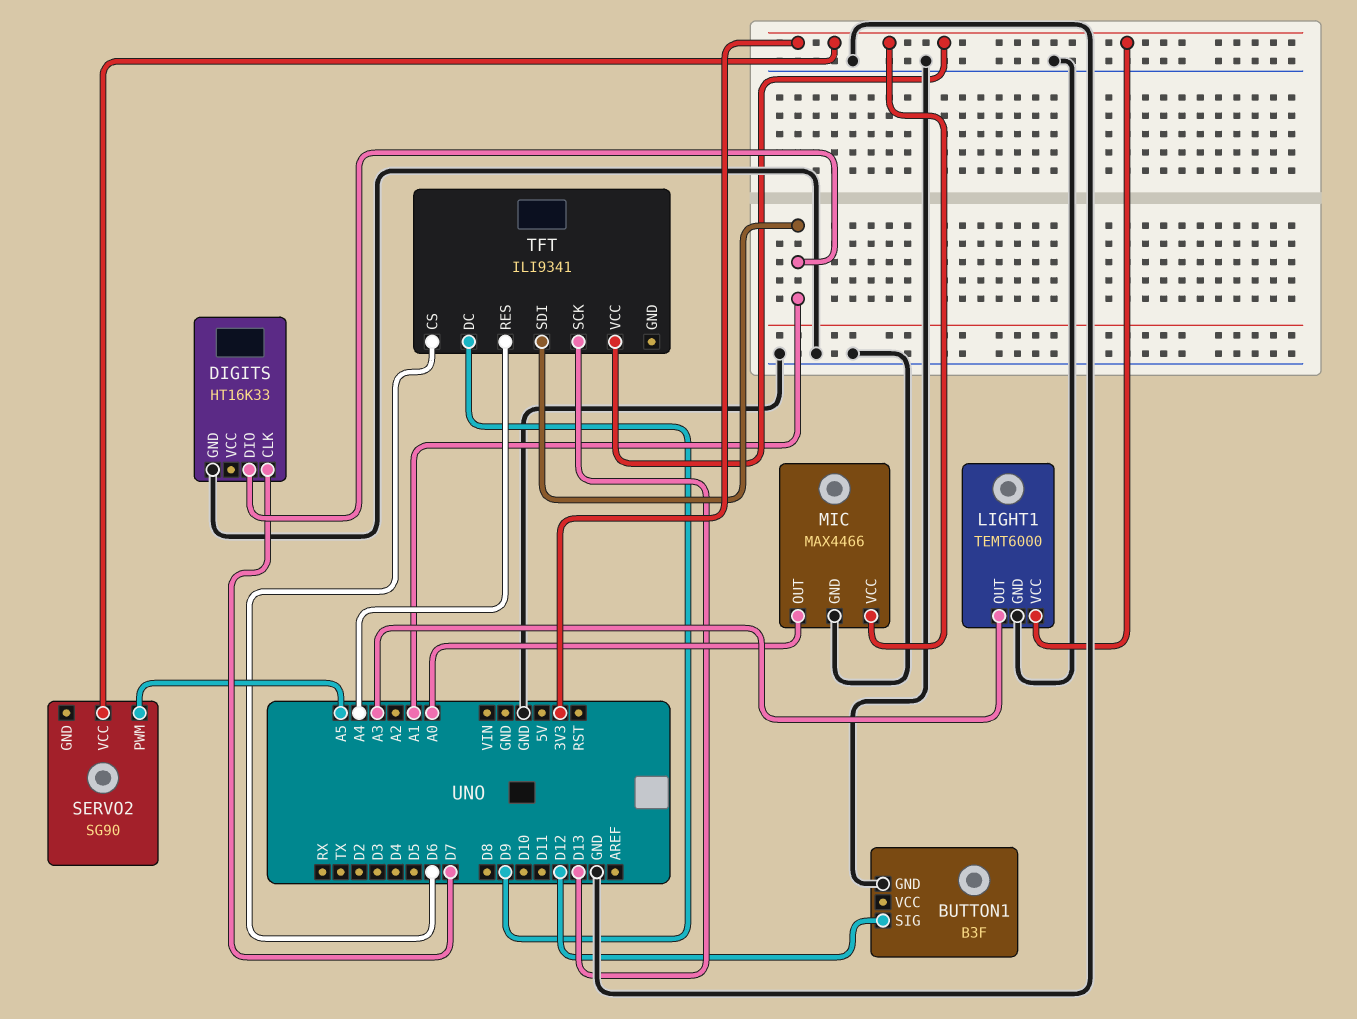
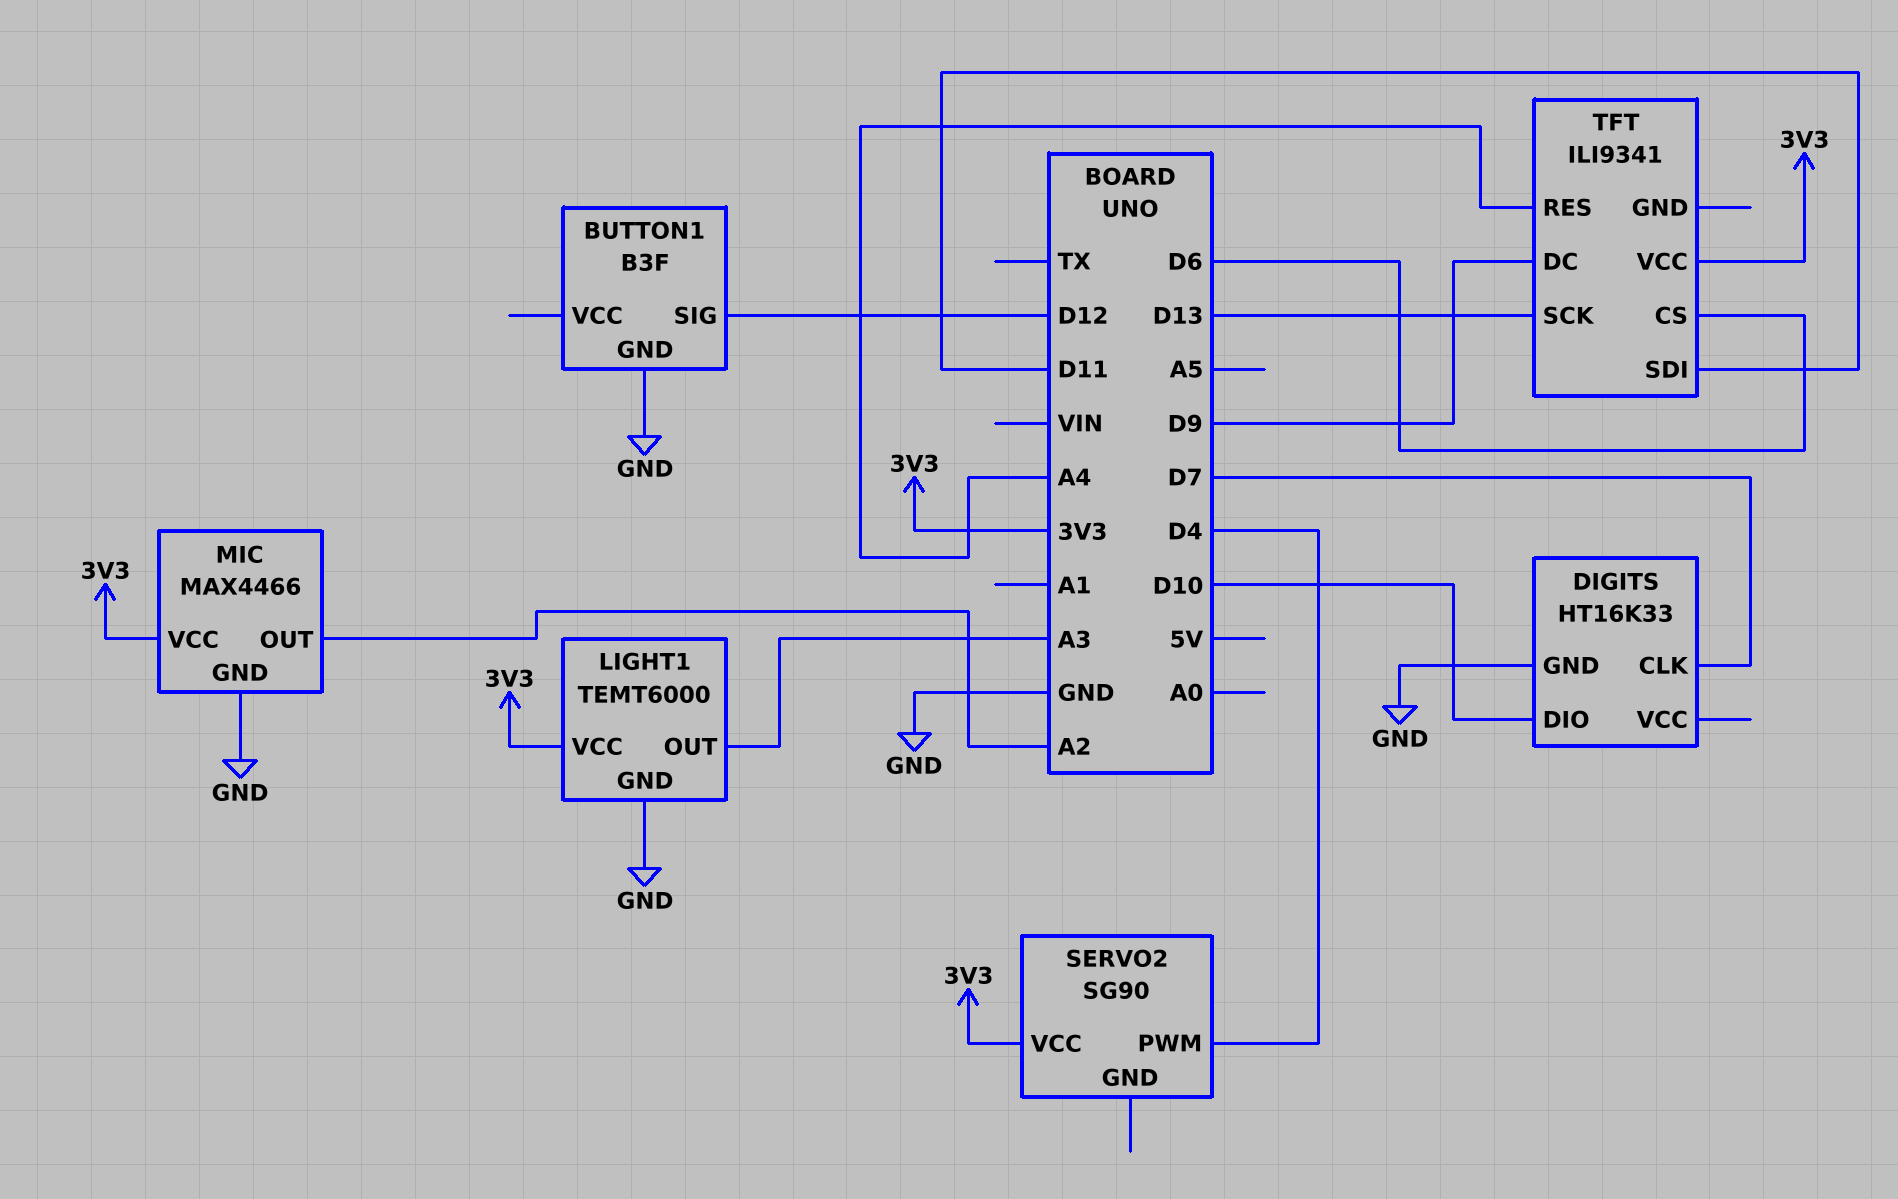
DIGITS pin DIO: A1 -> D10
MIC pin OUT: A0 -> A2
SERVO2 pin PWM: A5 -> D4
TFT pin SDI: A1 -> D11

